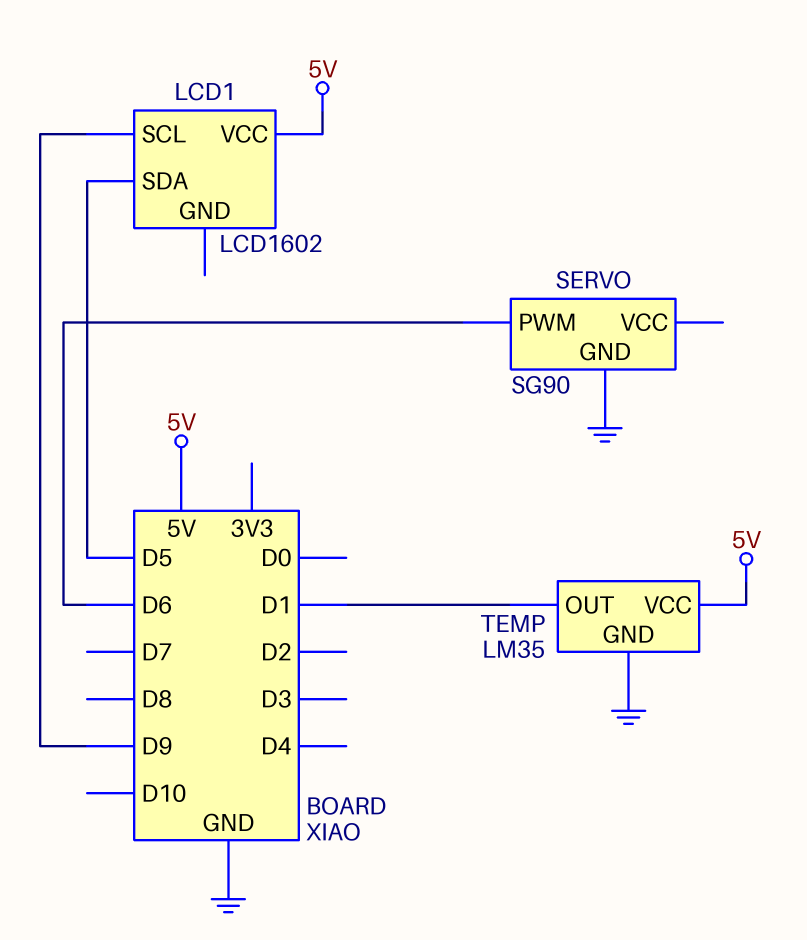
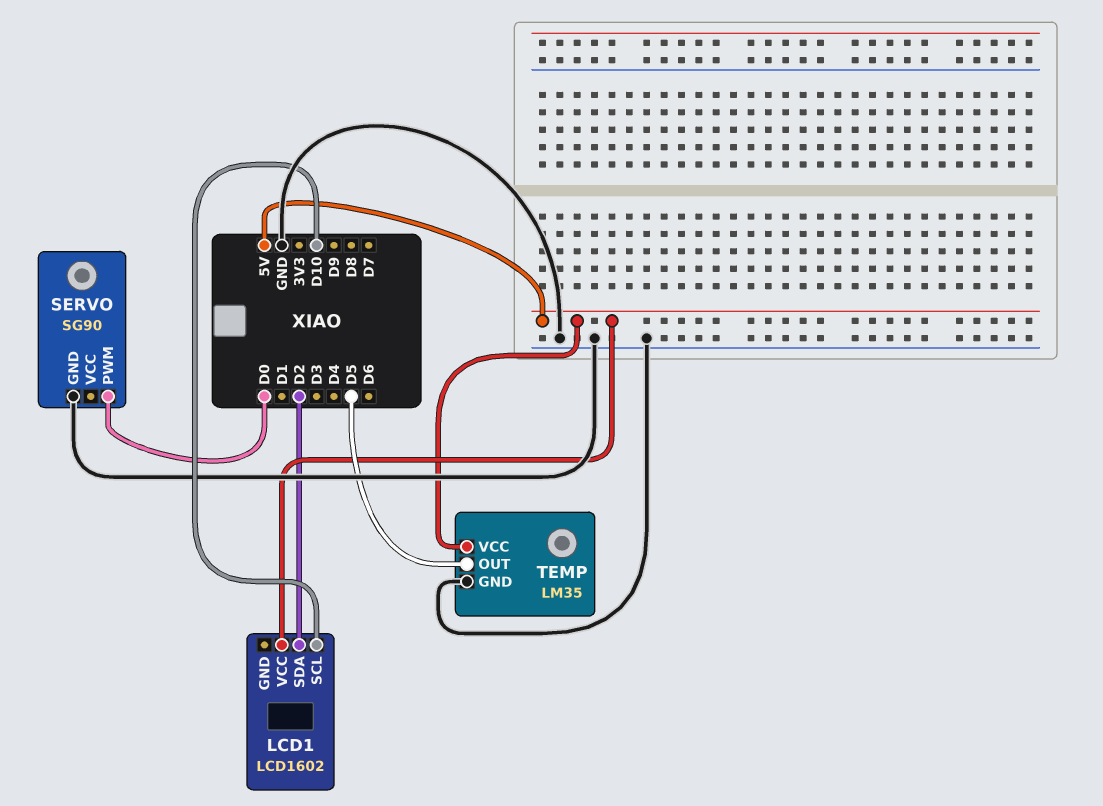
LCD1 pin SCL: D9 -> D10
LCD1 pin SDA: D5 -> D2
SERVO pin PWM: D6 -> D0
TEMP pin OUT: D1 -> D5

